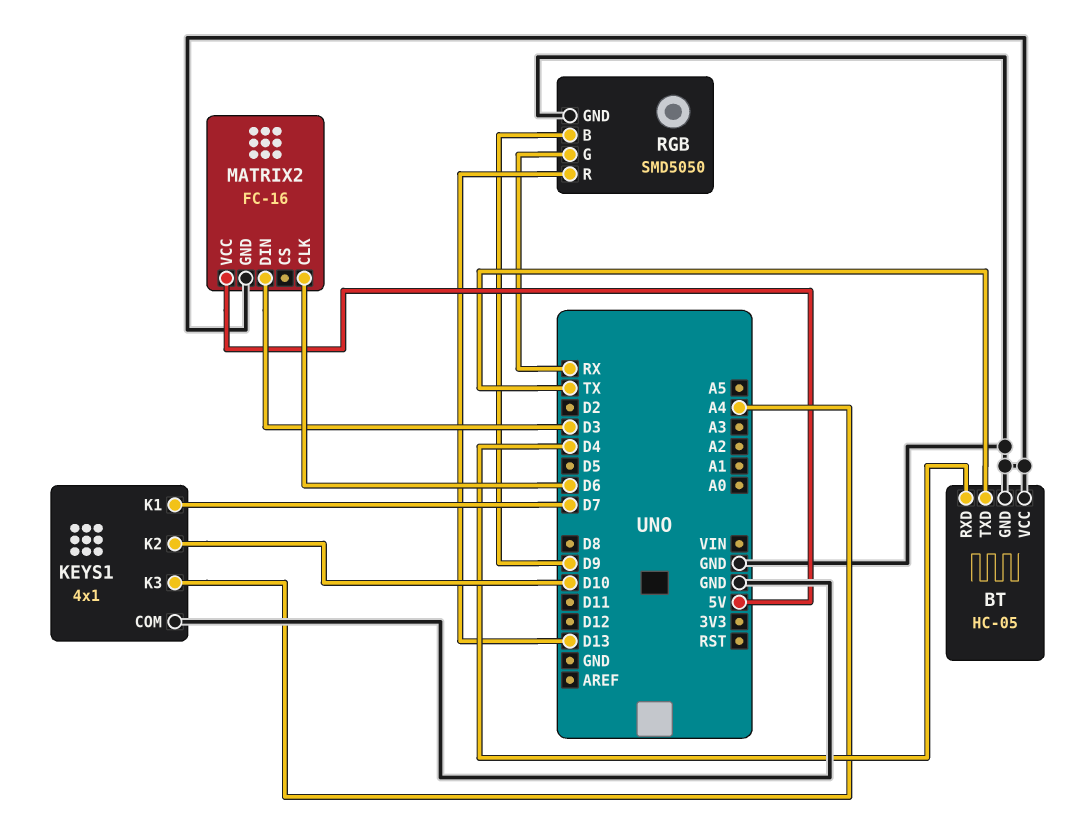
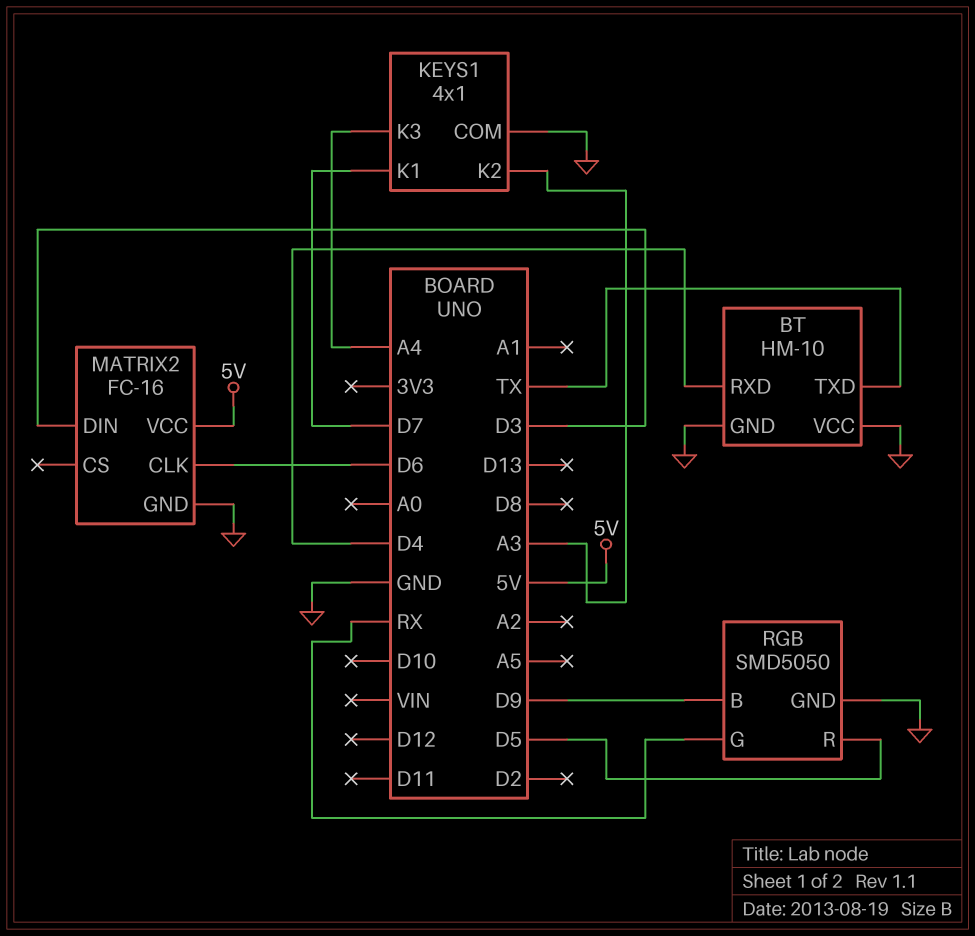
BT: HC-05 -> HM-10
KEYS1 pin K2: D10 -> A3
RGB pin R: D13 -> D5

